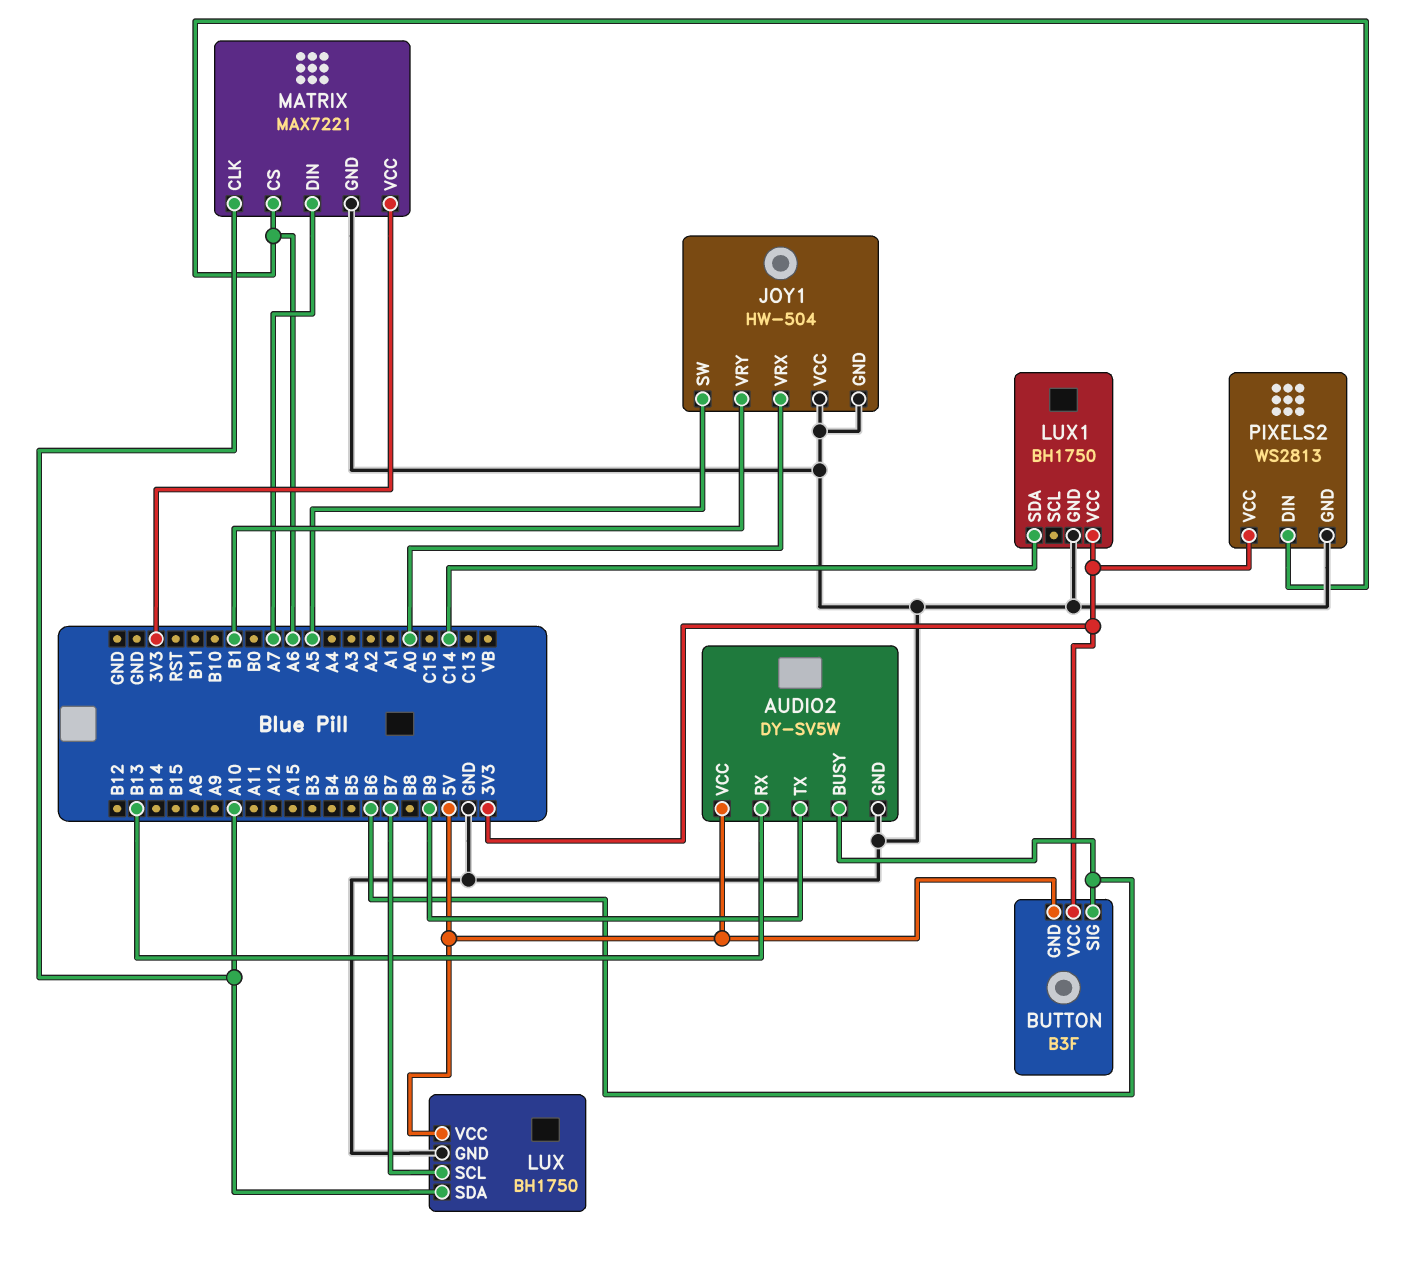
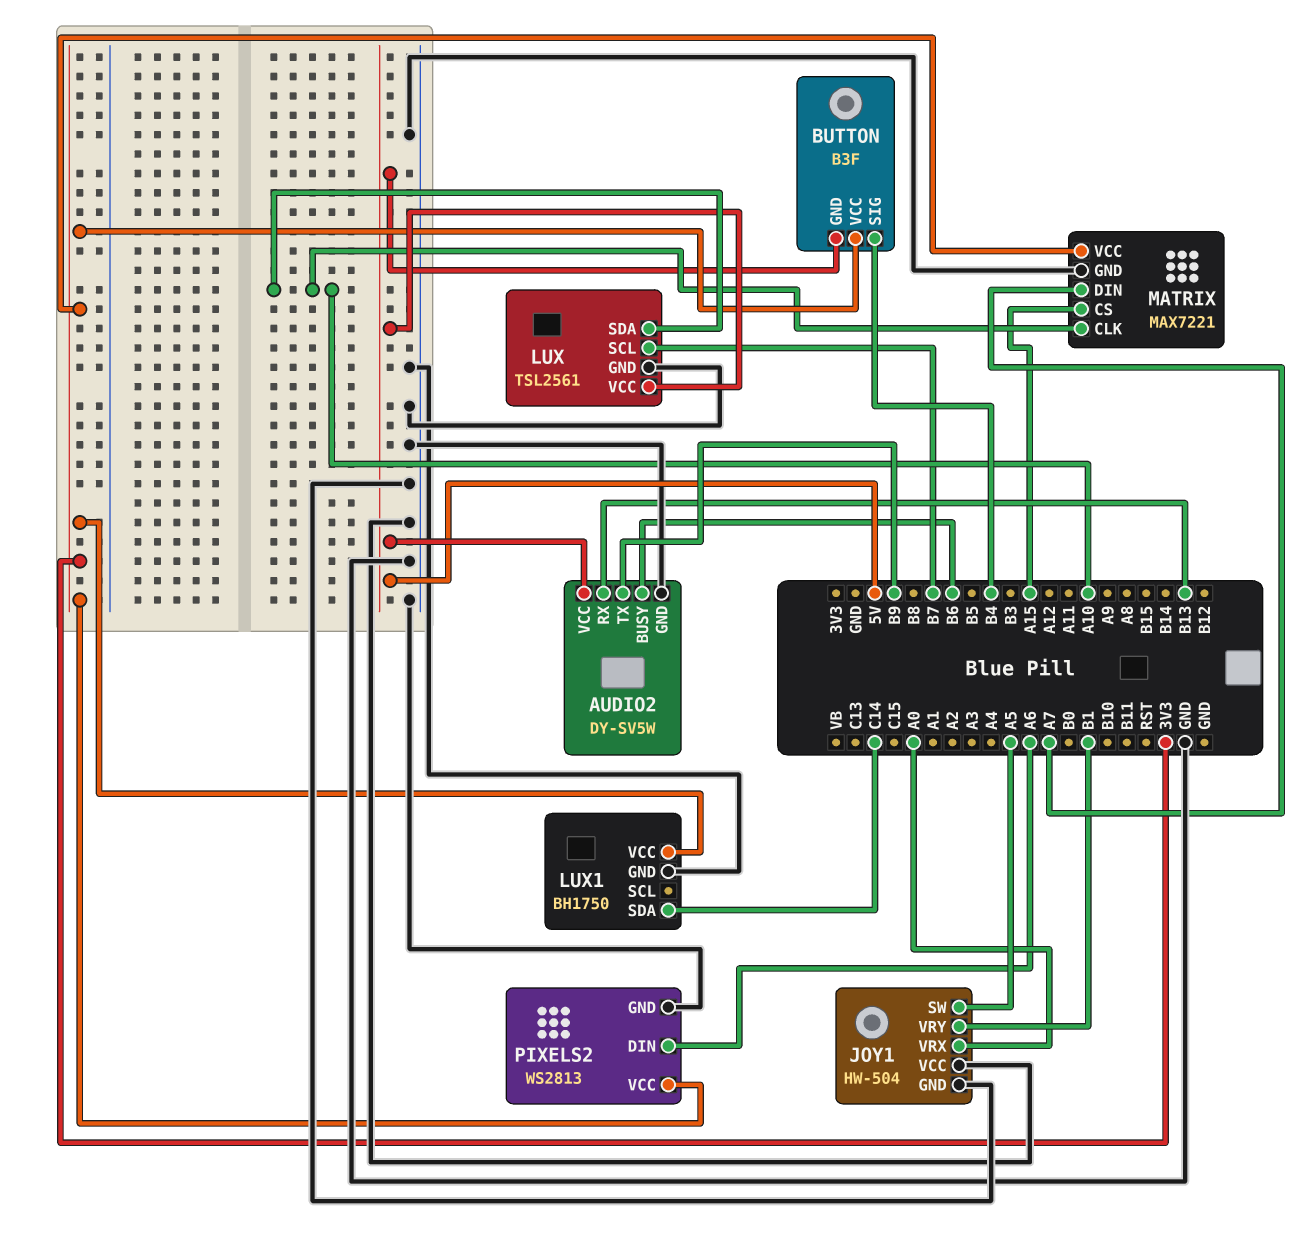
BUTTON pin SIG: B6 -> B4
LUX: BH1750 -> TSL2561
MATRIX pin CS: A6 -> A15

